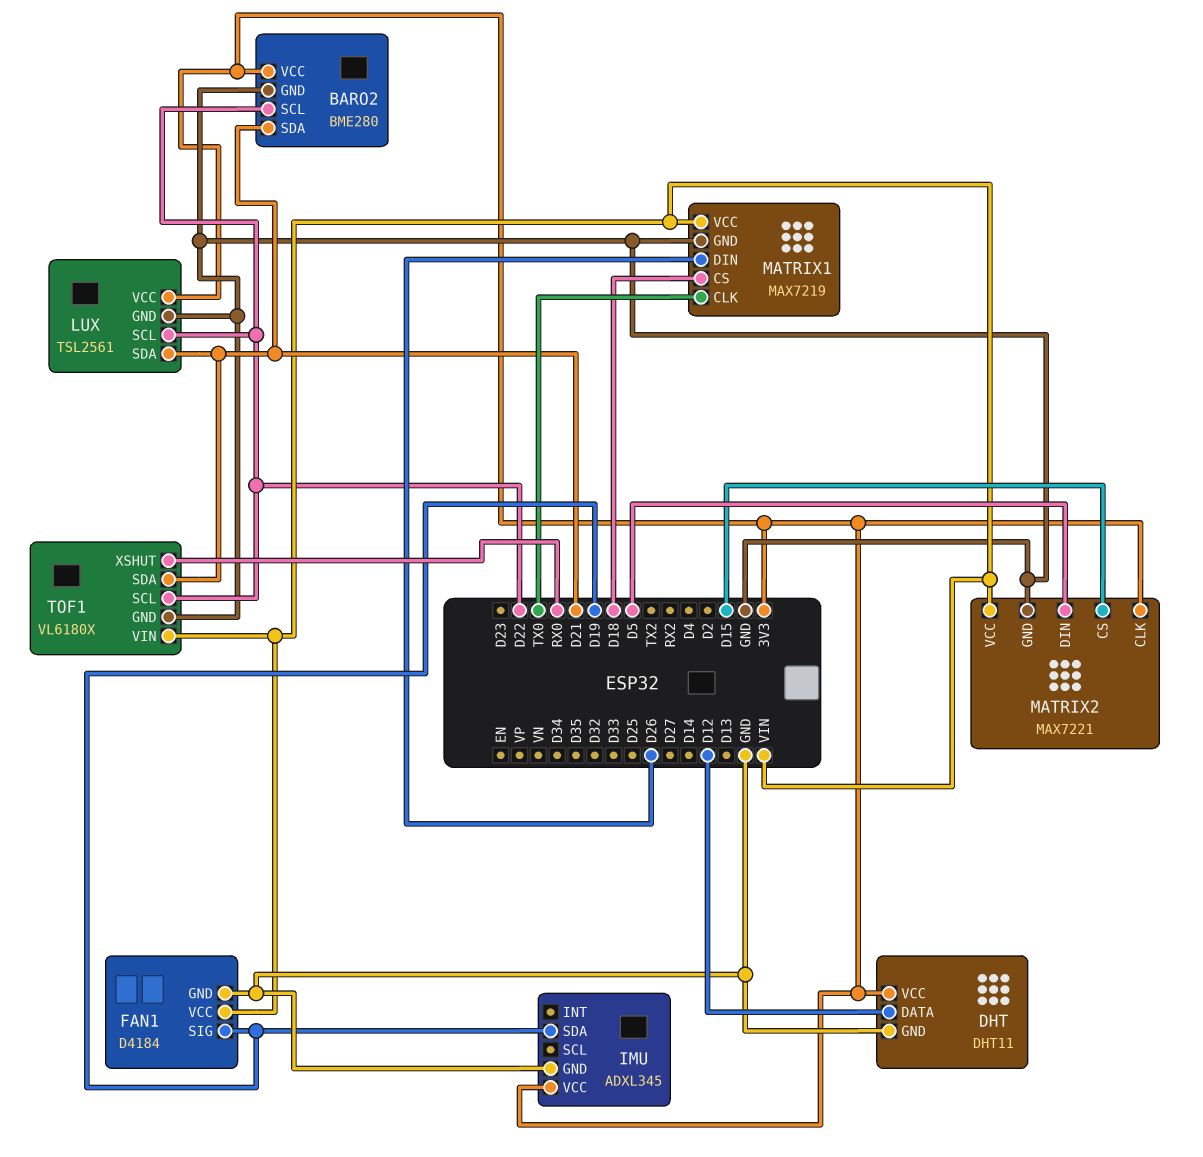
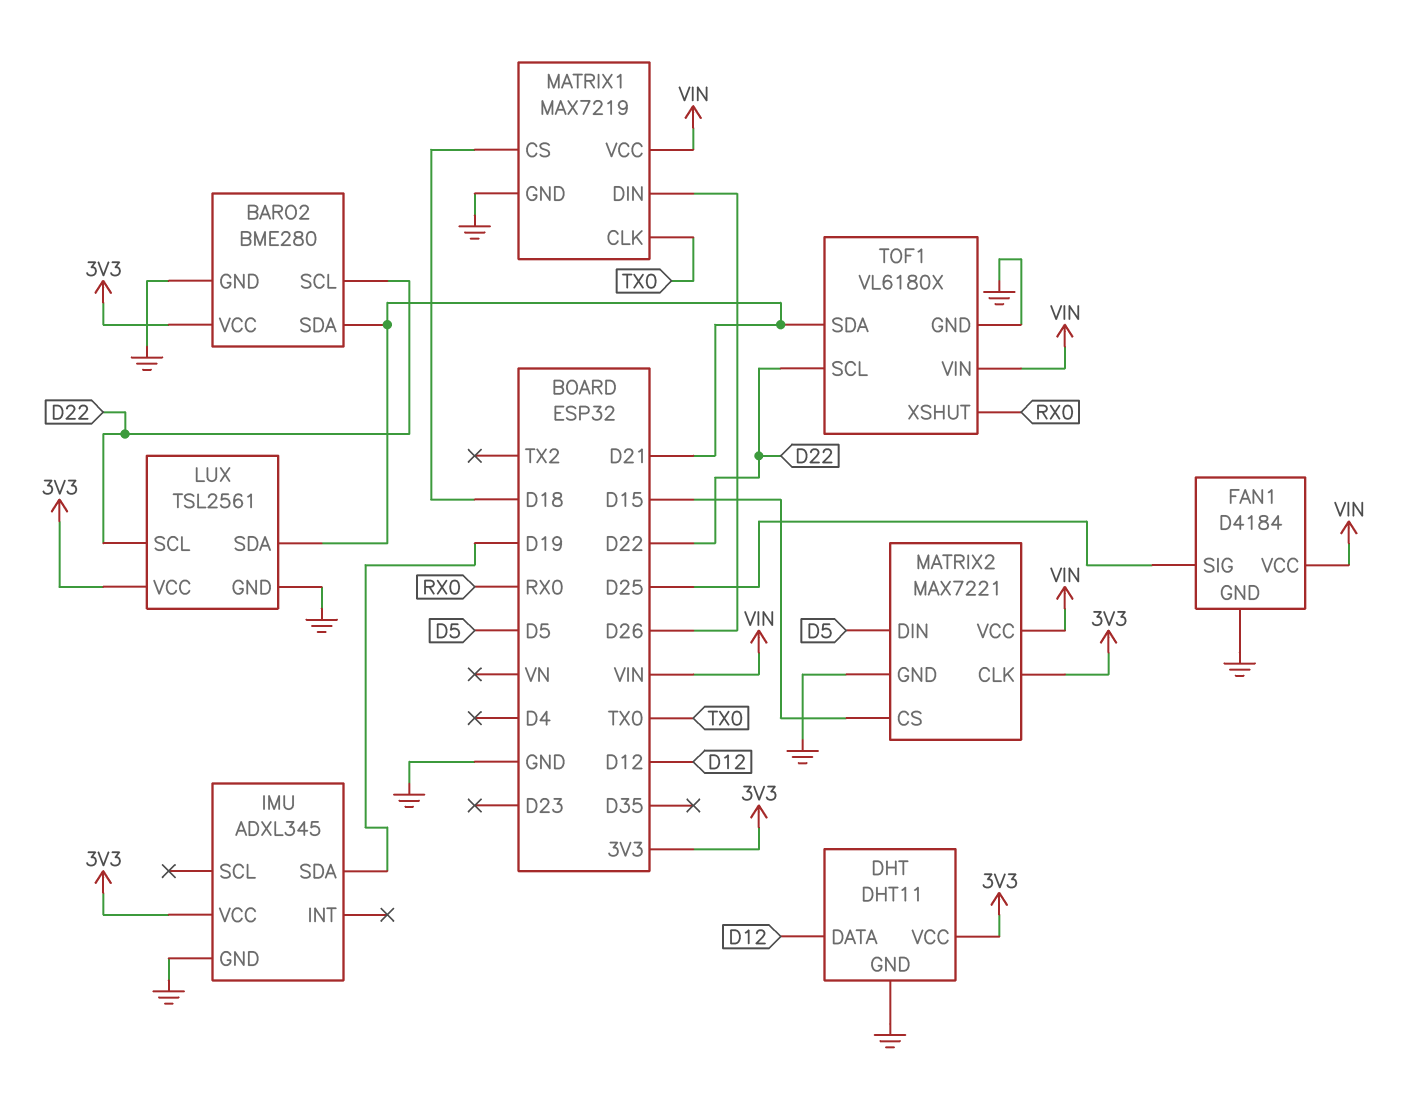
FAN1 pin SIG: D19 -> D25

